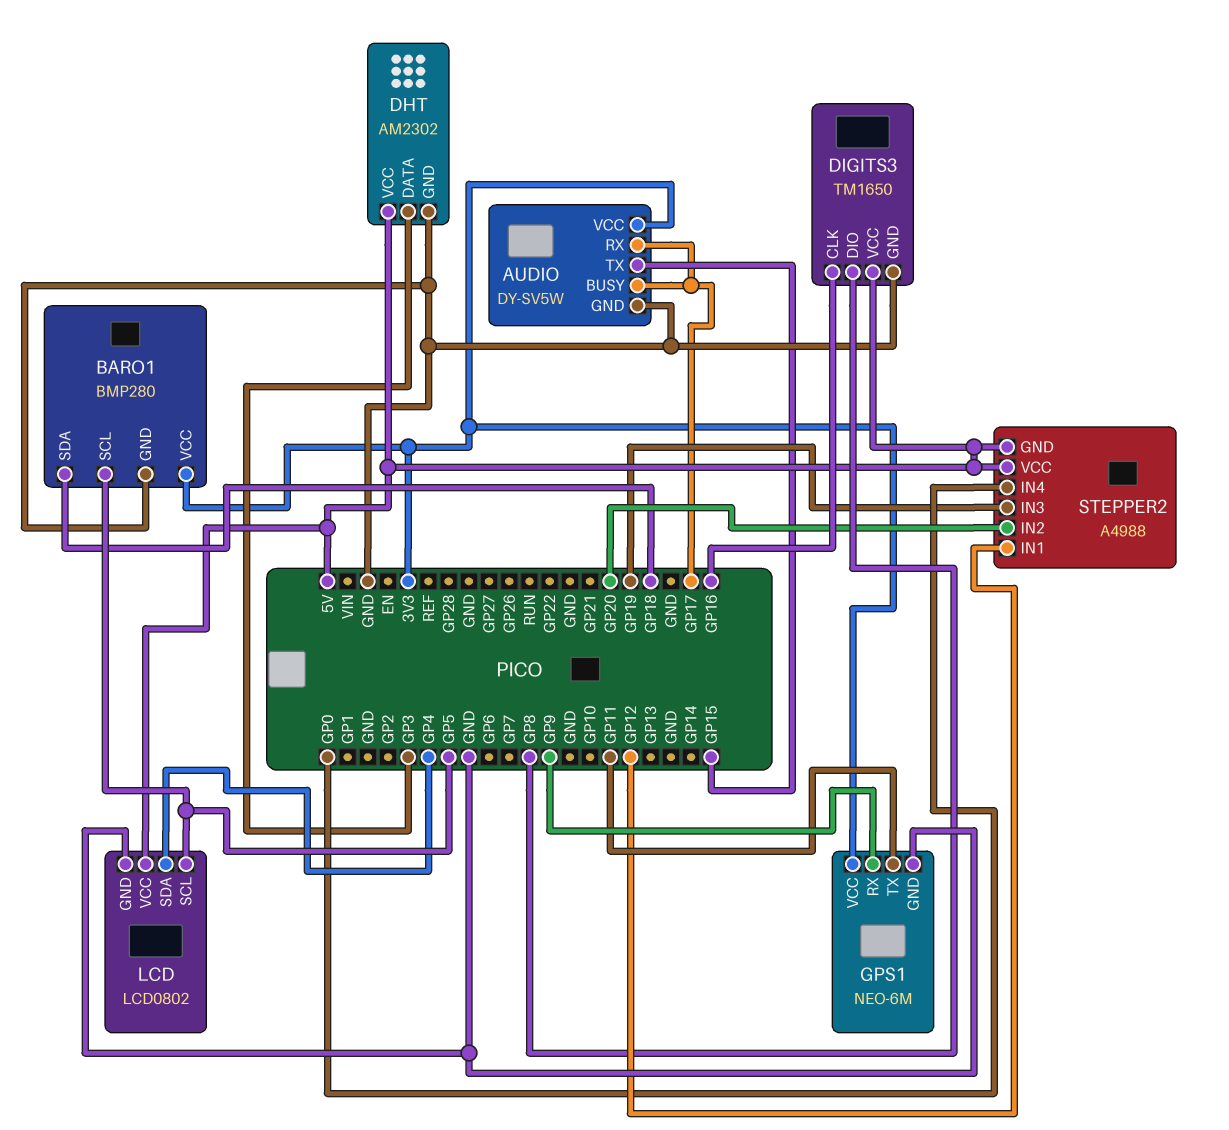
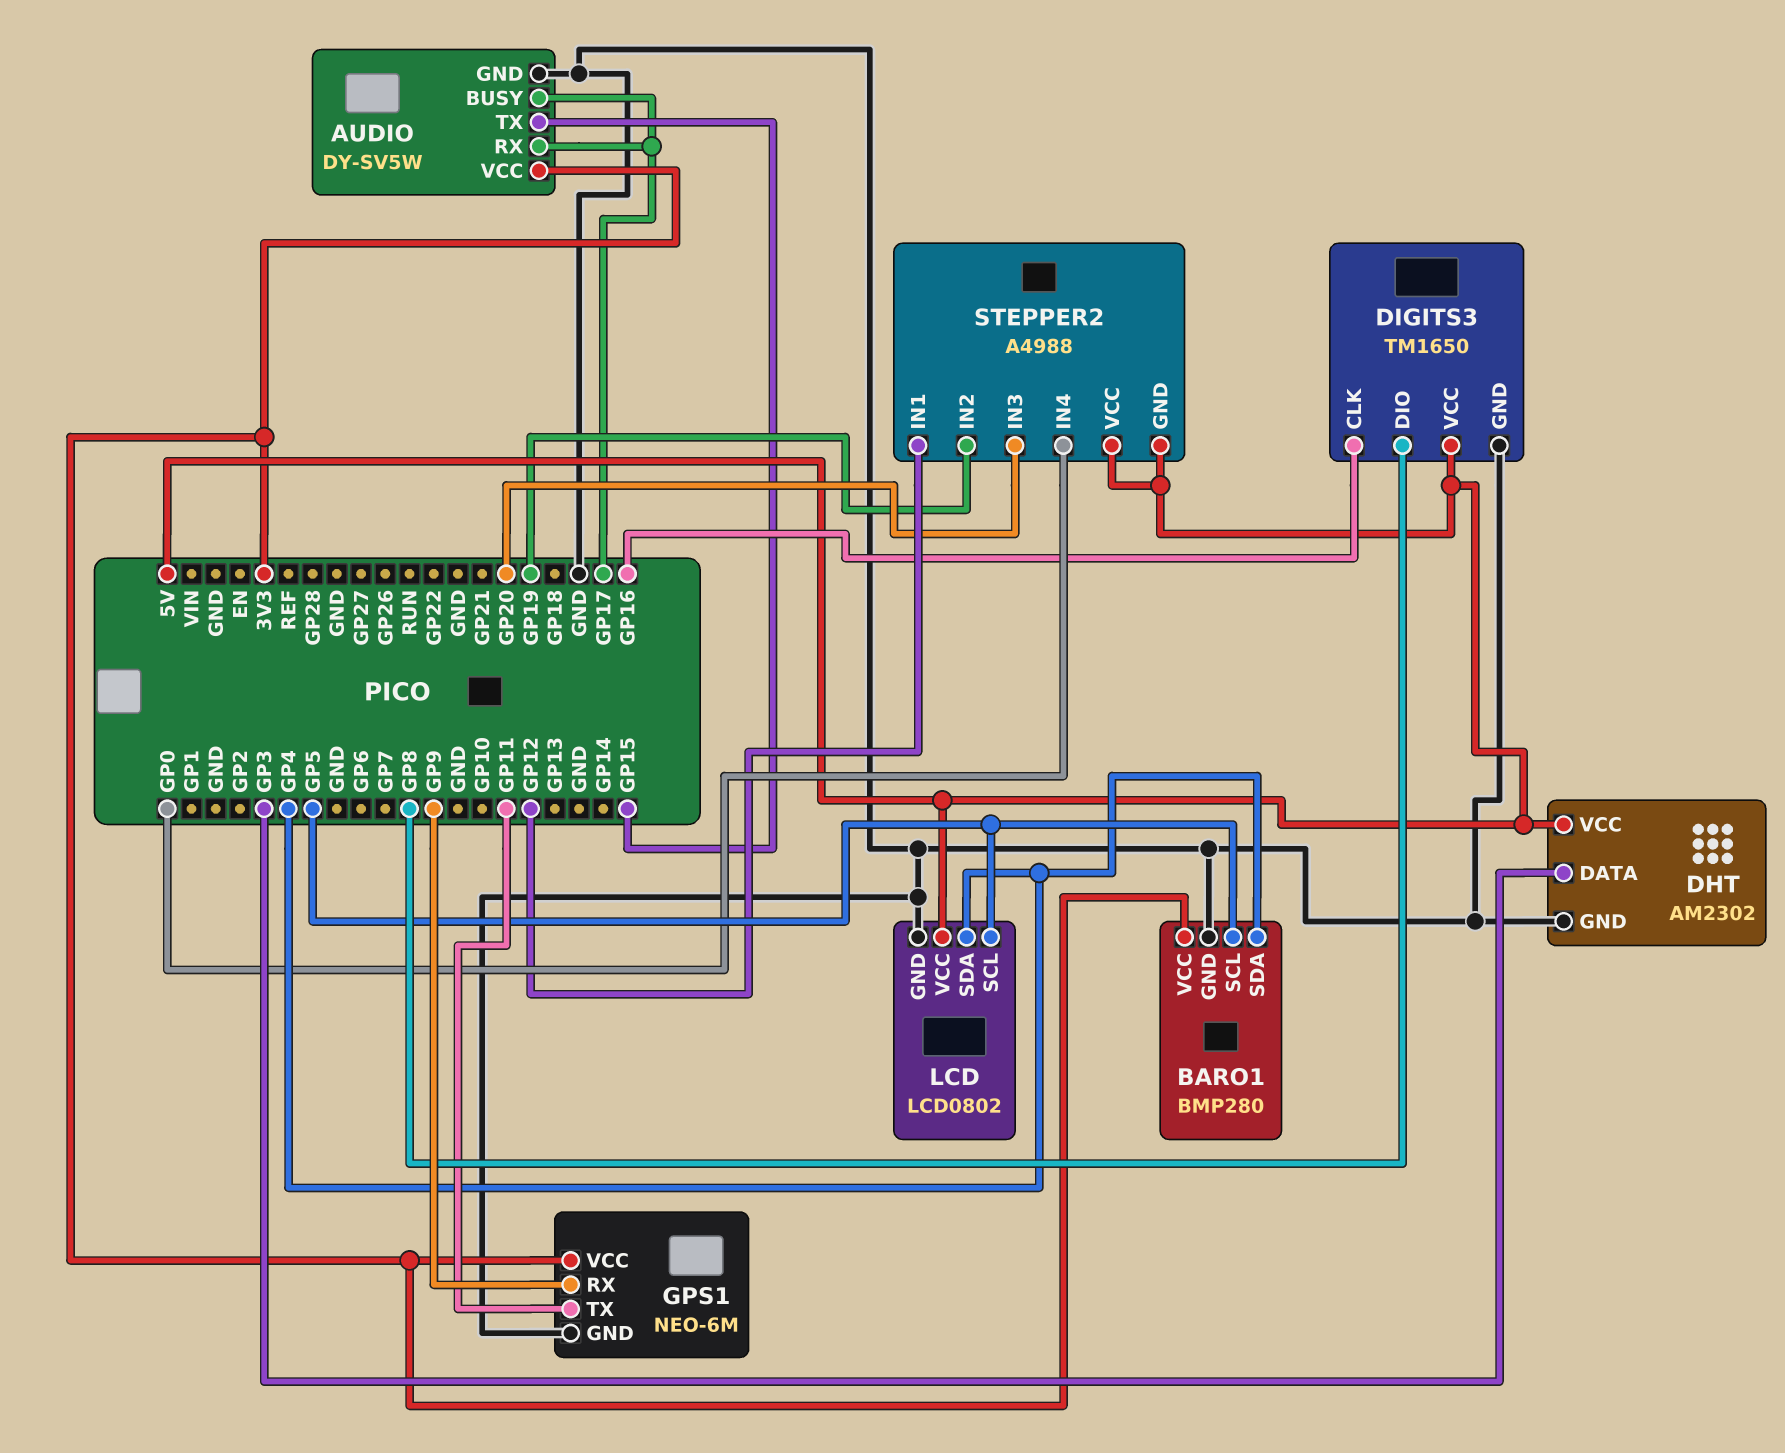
BARO1 pin SDA: GP18 -> GP4
STEPPER2 pin IN2: GP20 -> GP19
STEPPER2 pin IN3: GP19 -> GP20

